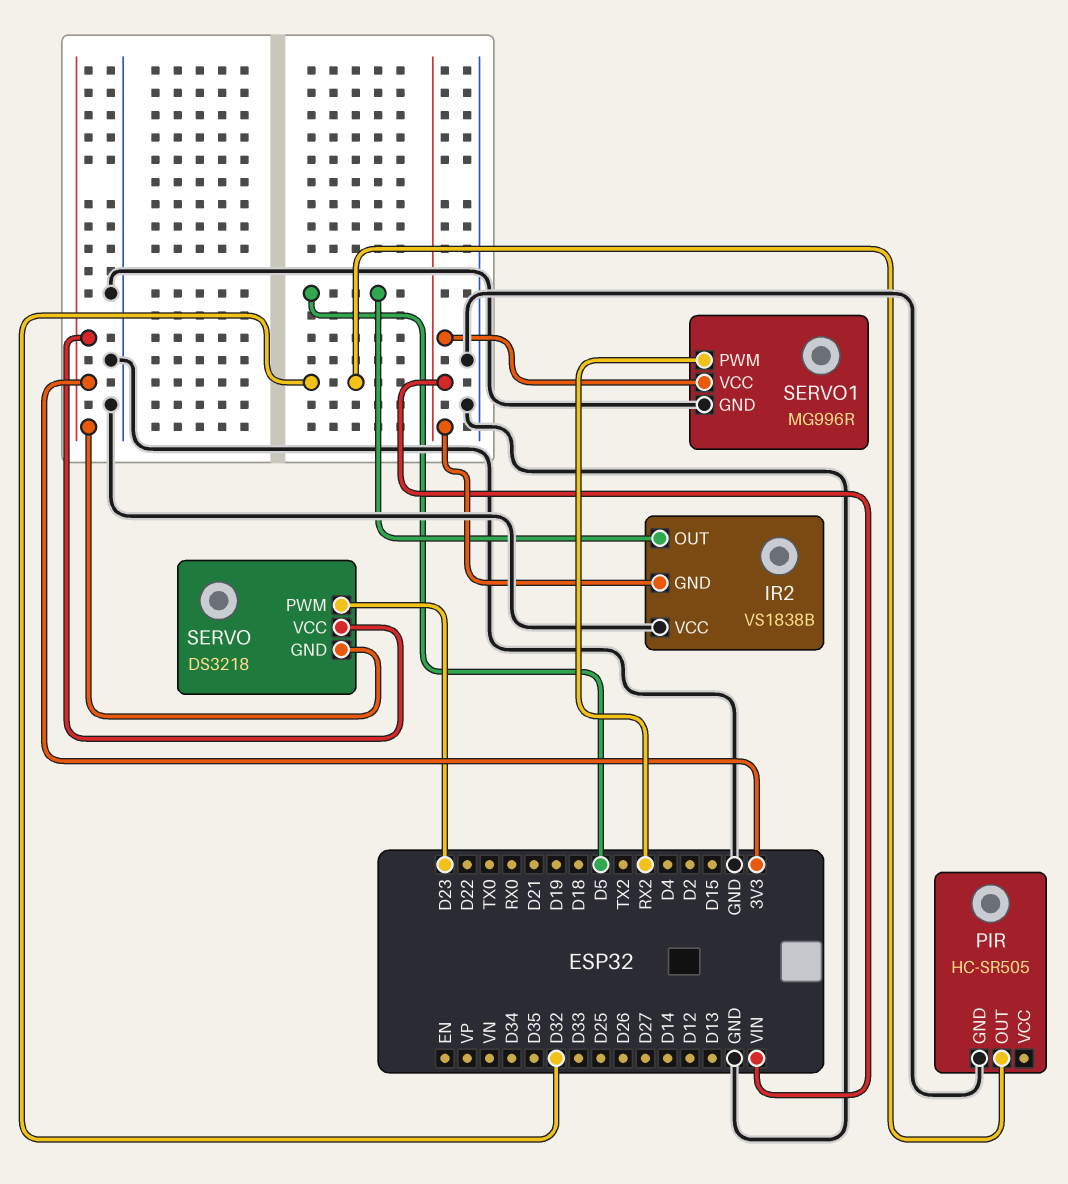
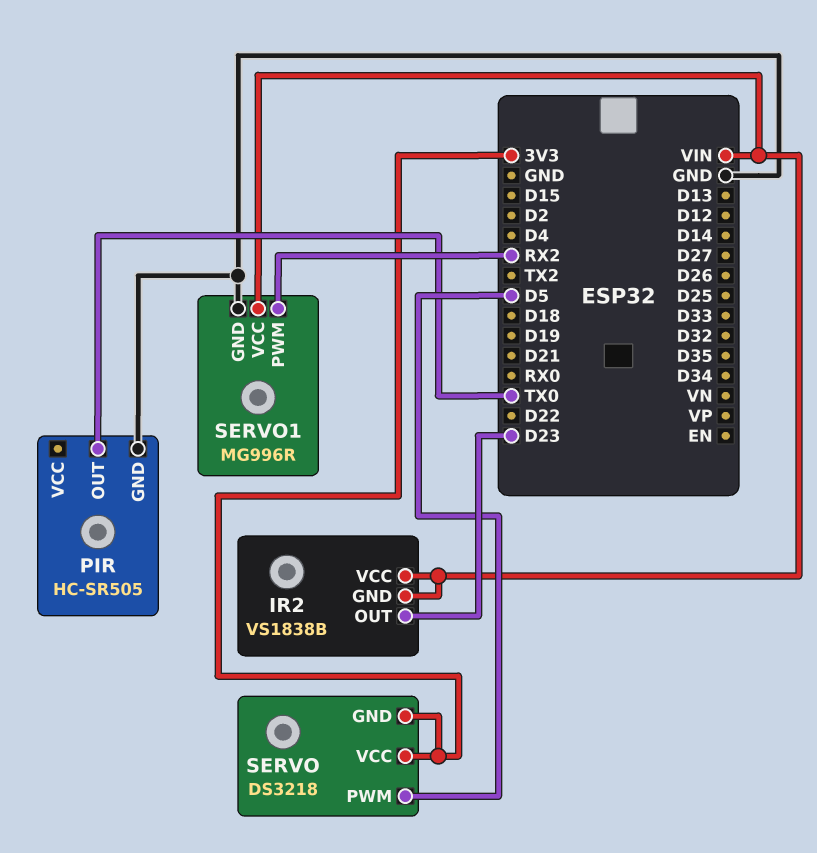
IR2 pin OUT: D5 -> D23
IR2 pin VCC: GND -> VIN
PIR pin OUT: D32 -> TX0
SERVO pin PWM: D23 -> D5

